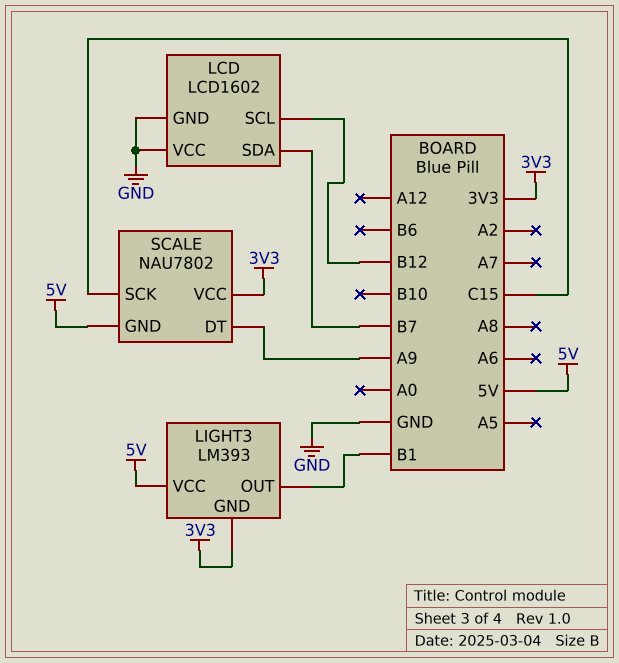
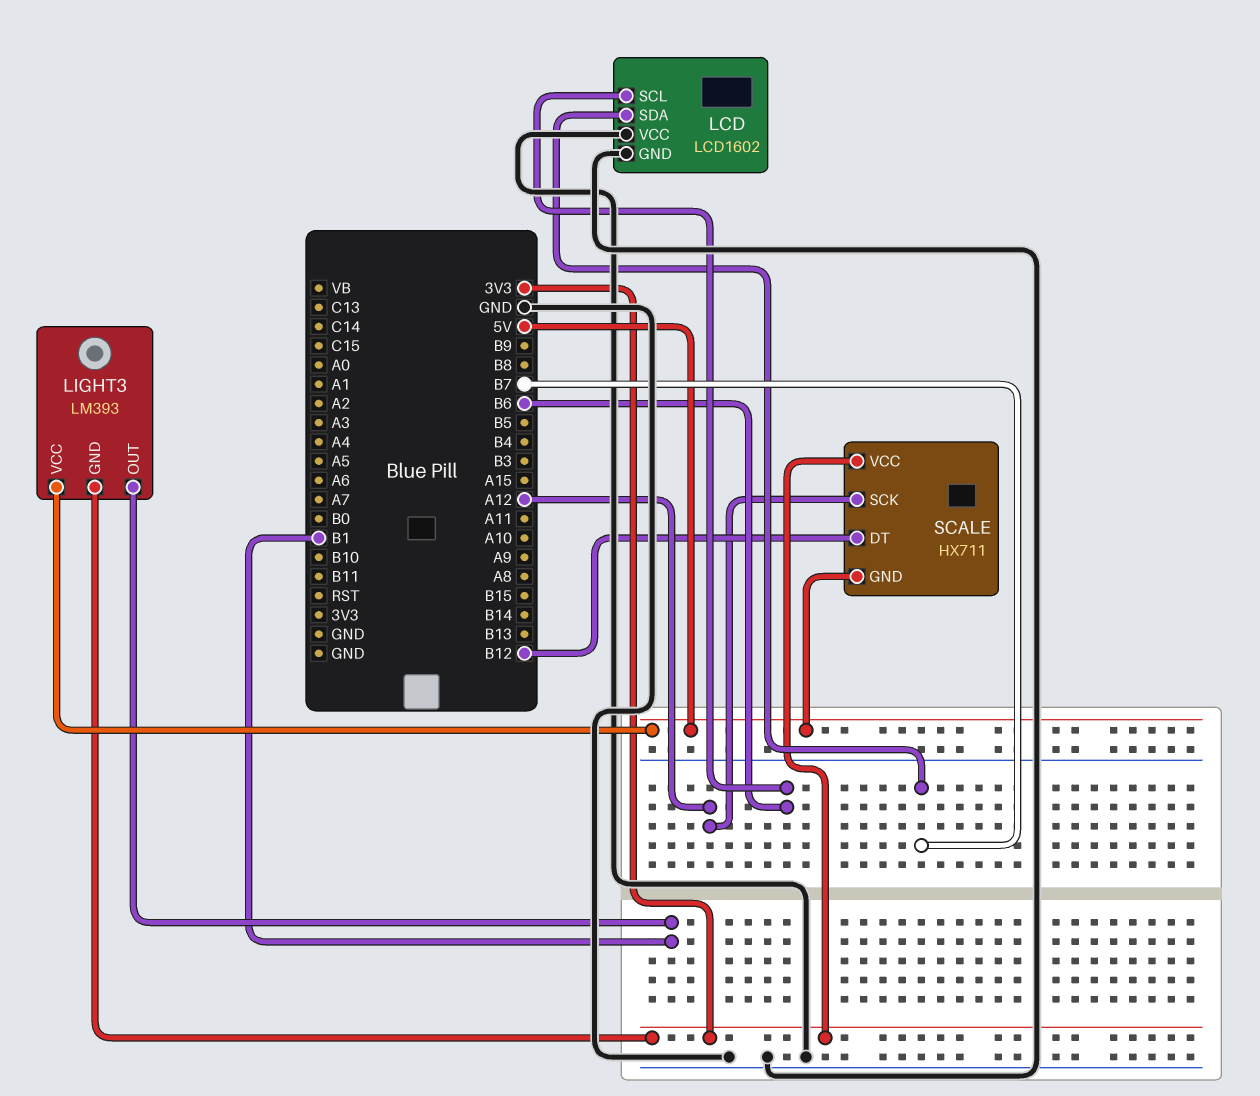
LCD pin SCL: B12 -> B6
SCALE: NAU7802 -> HX711
SCALE pin DT: A9 -> B12
SCALE pin SCK: C15 -> A12

